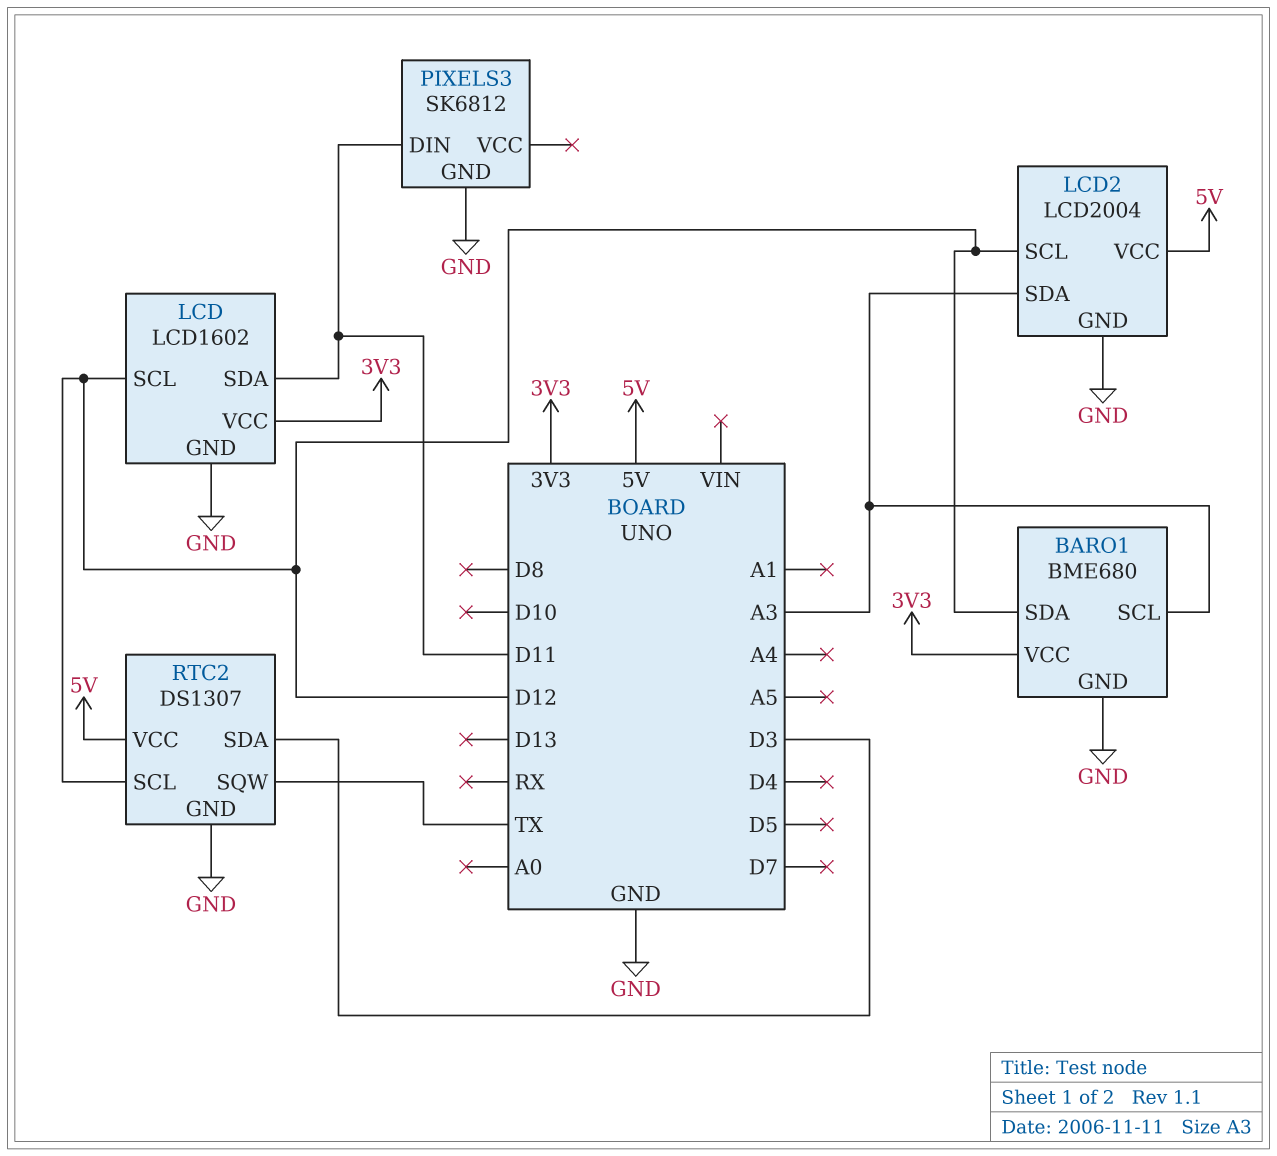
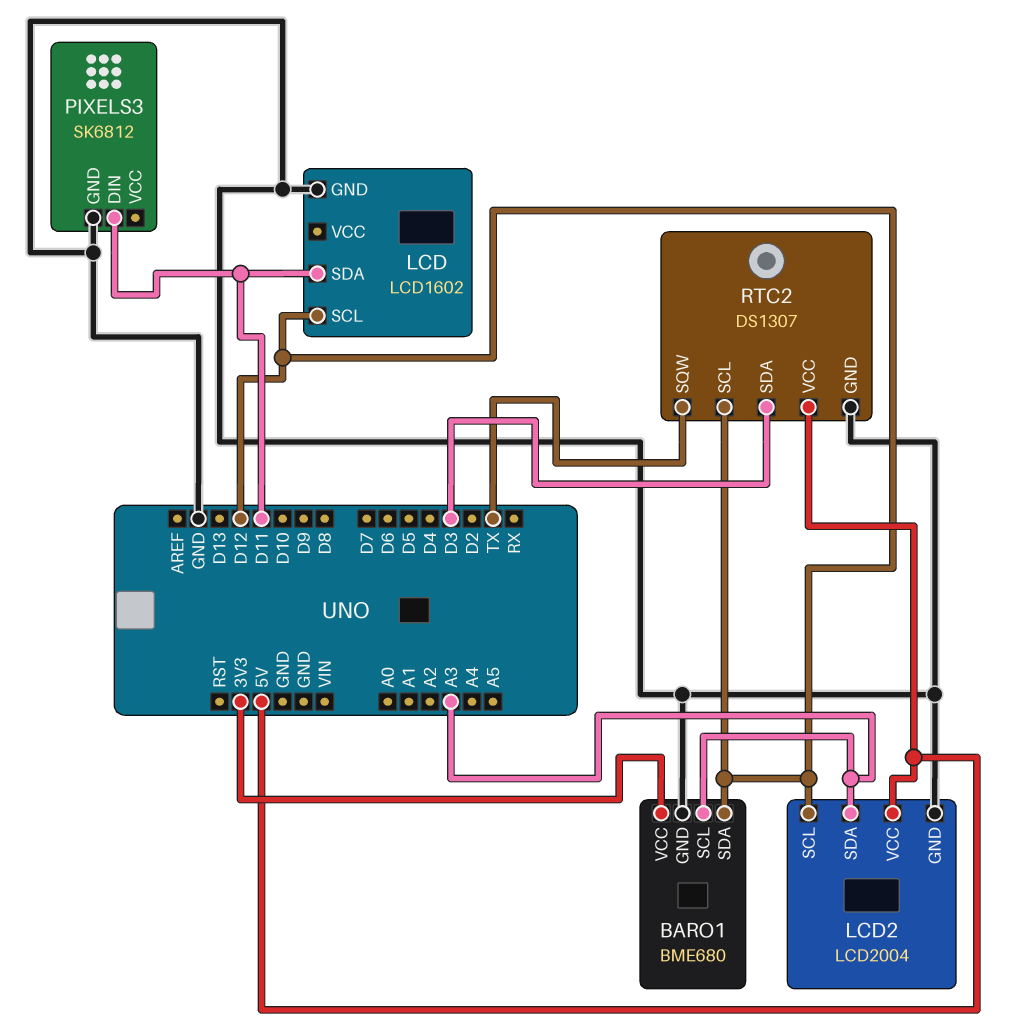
LCD pin VCC: 3V3 -> none

